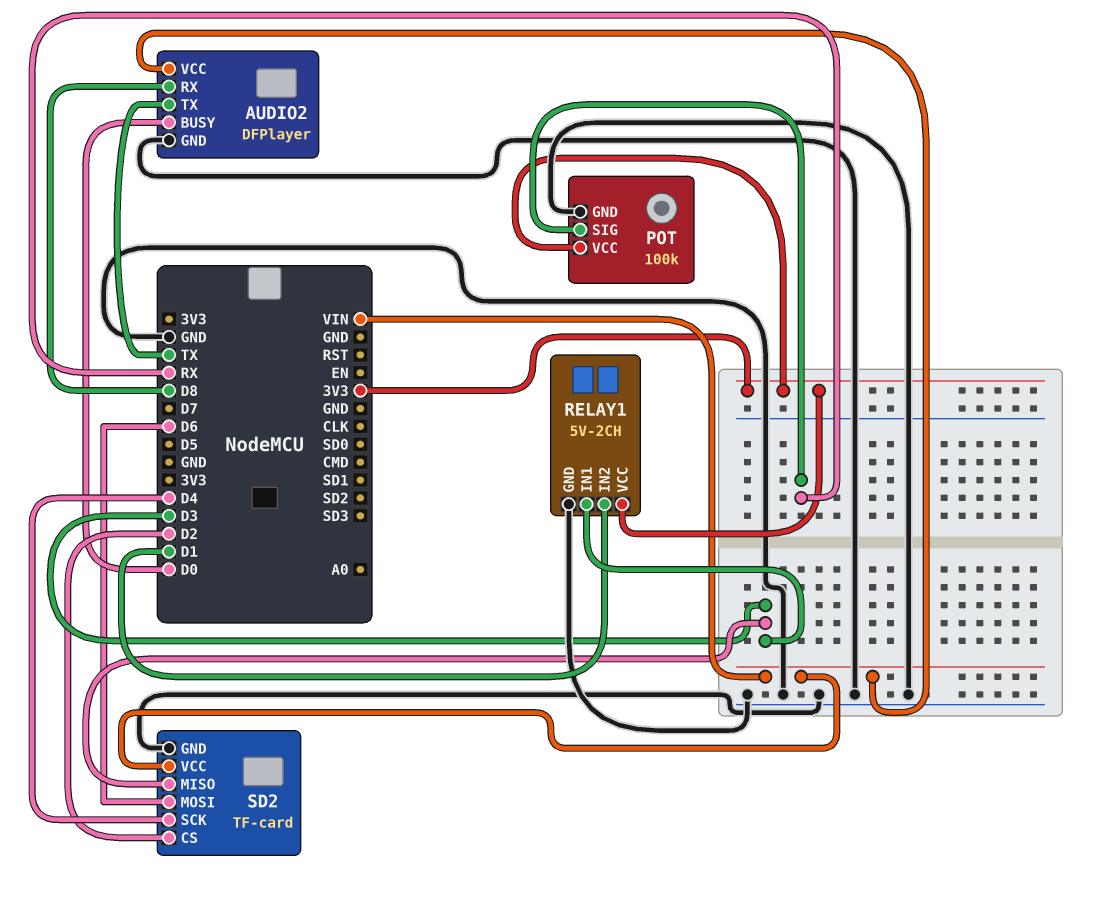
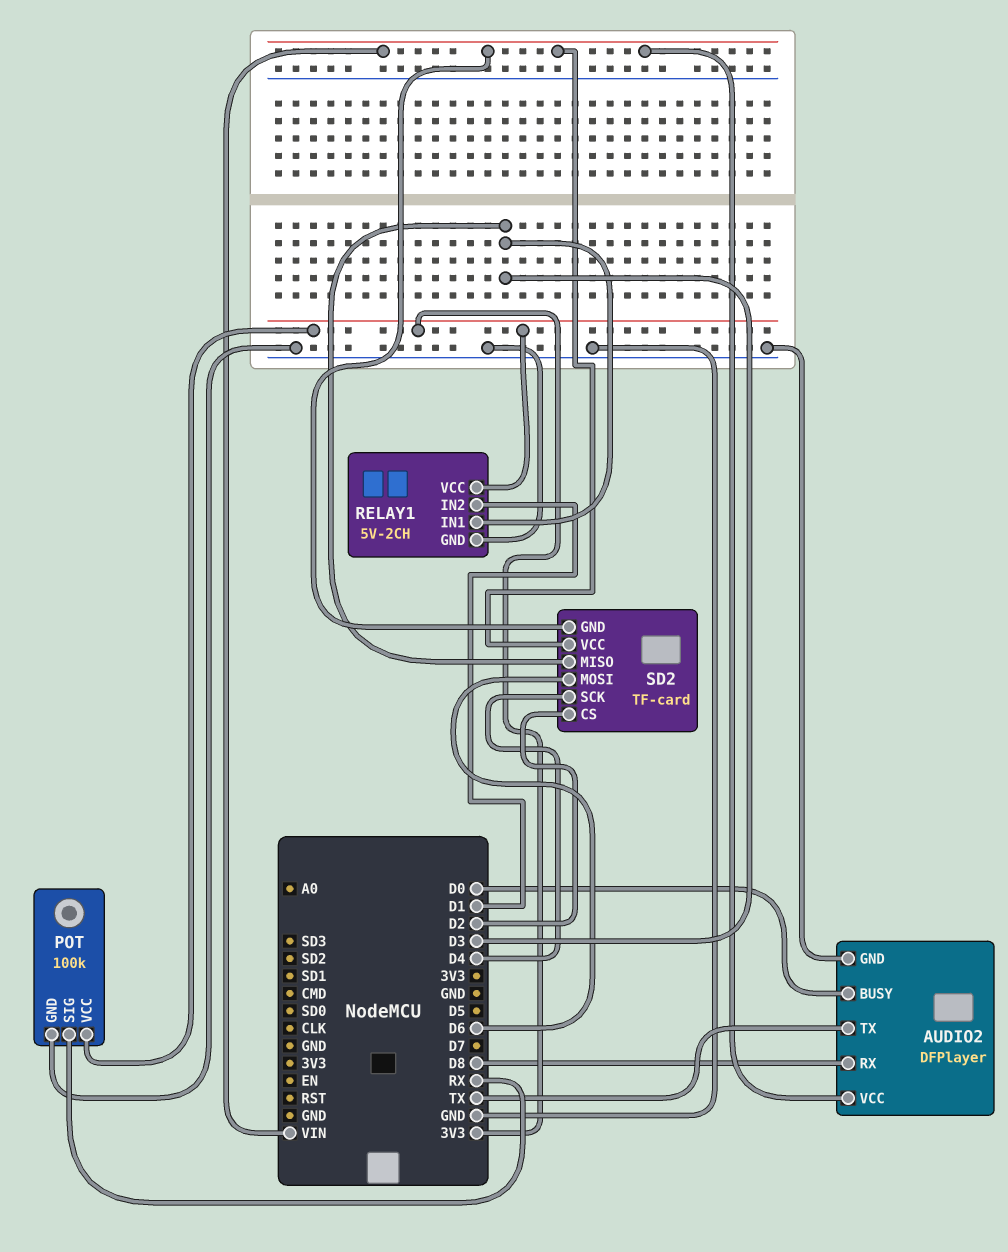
SD2 pin GND: GND -> VIN

